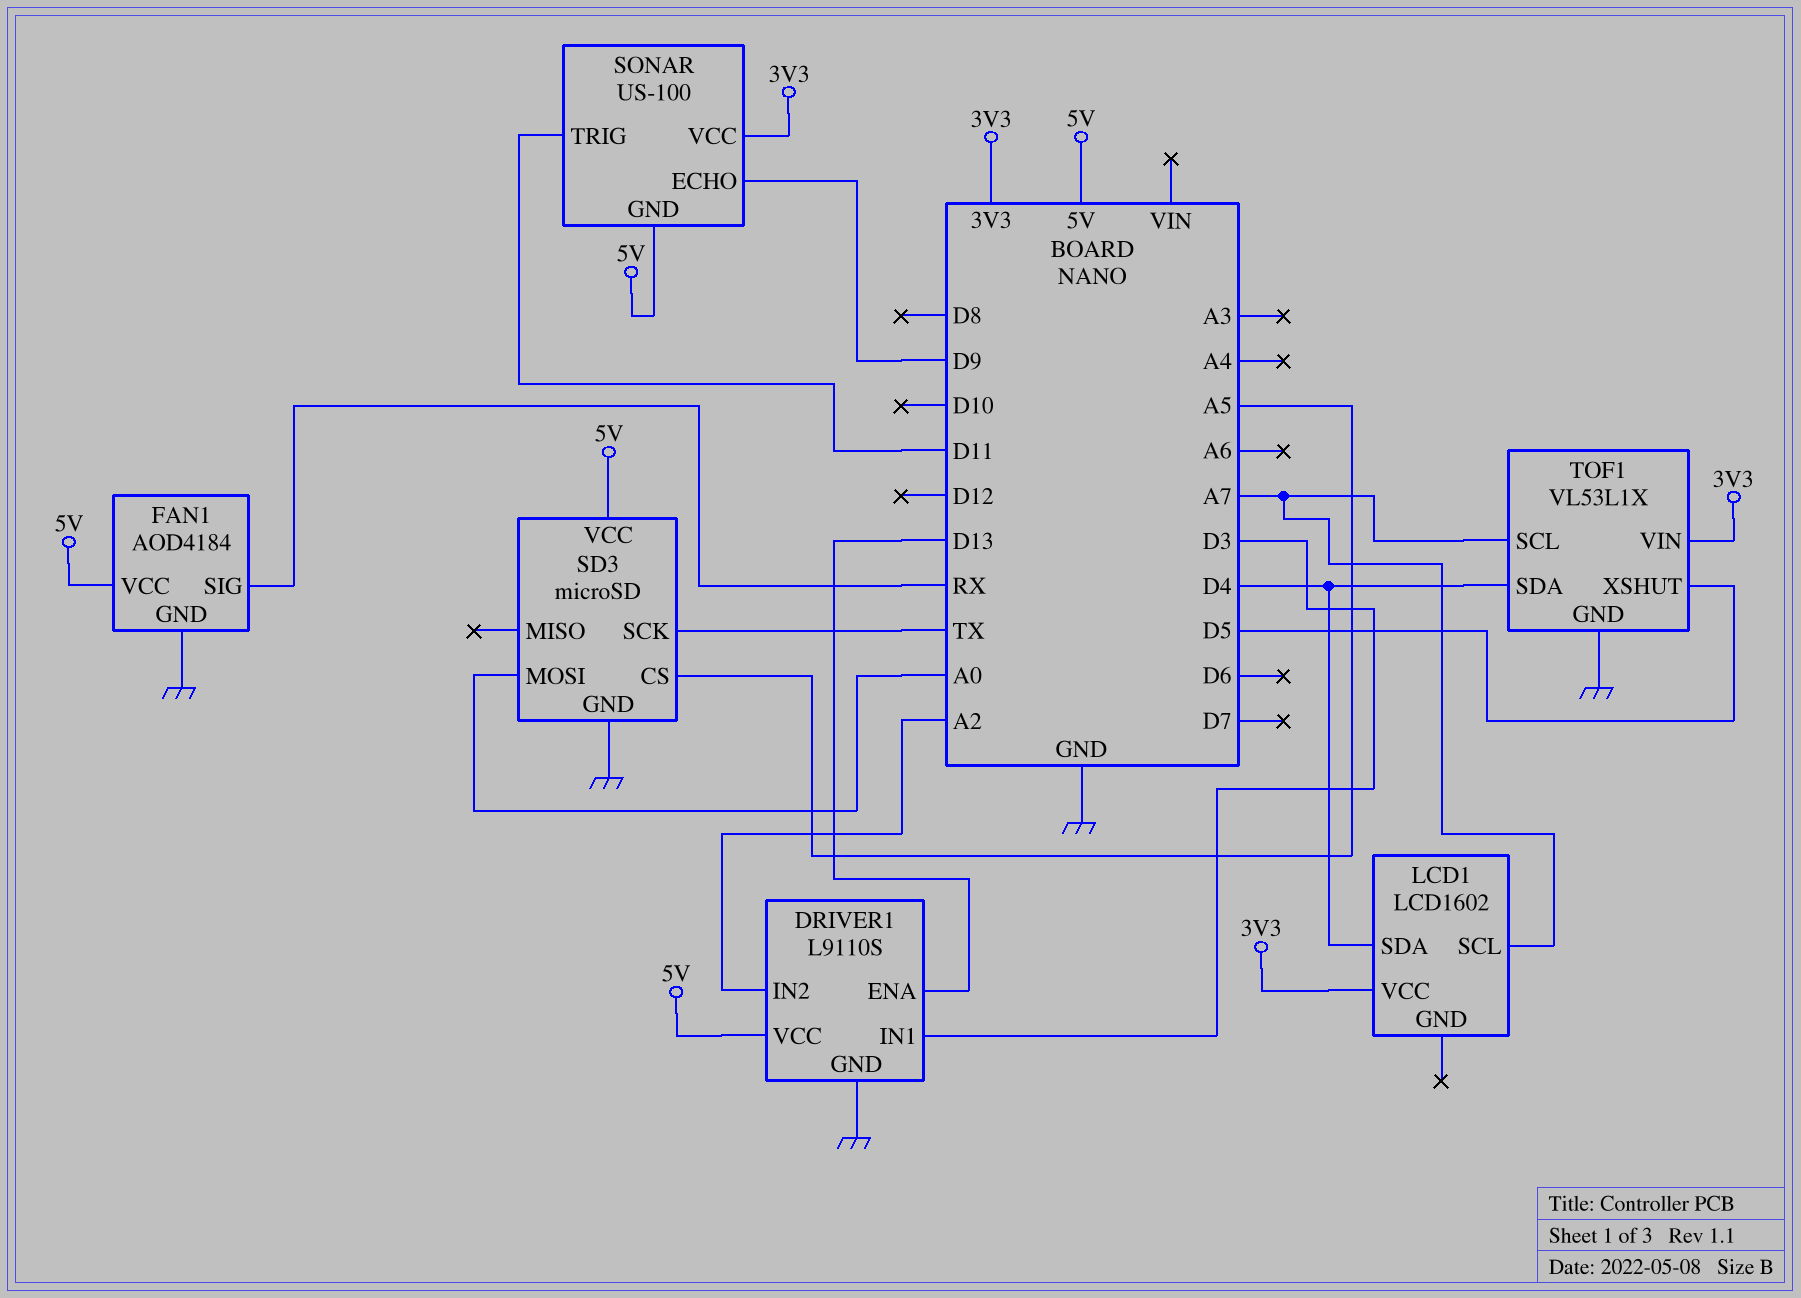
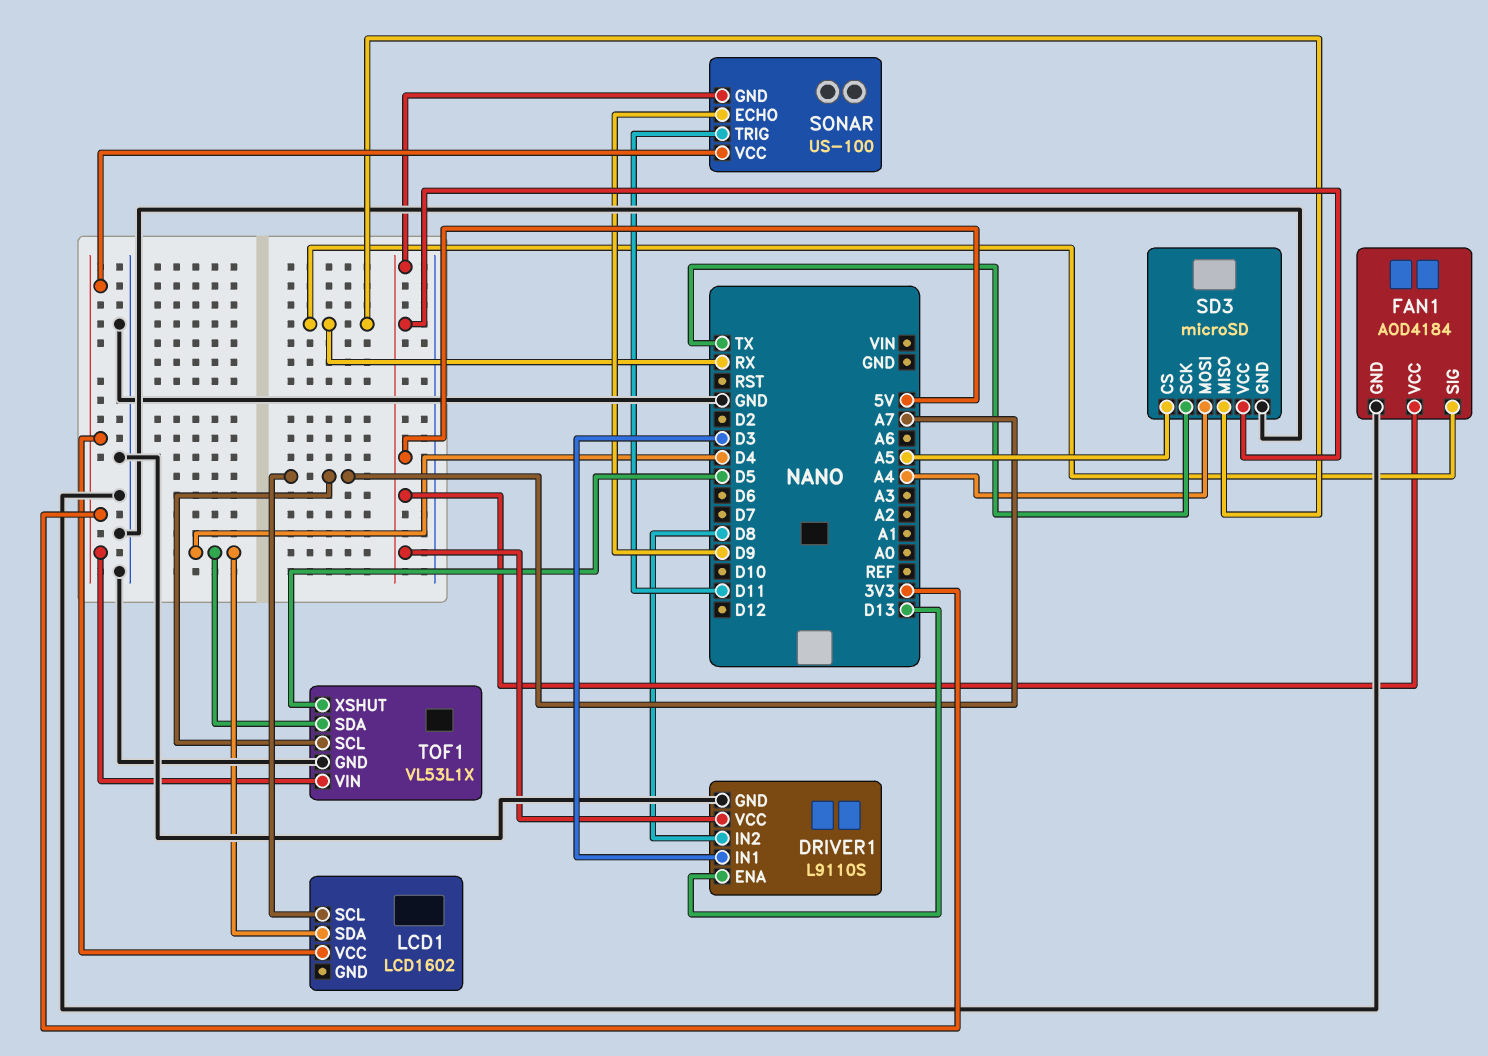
DRIVER1 pin IN2: A2 -> D8
SD3 pin MISO: none -> RX
SD3 pin MOSI: A0 -> A4

